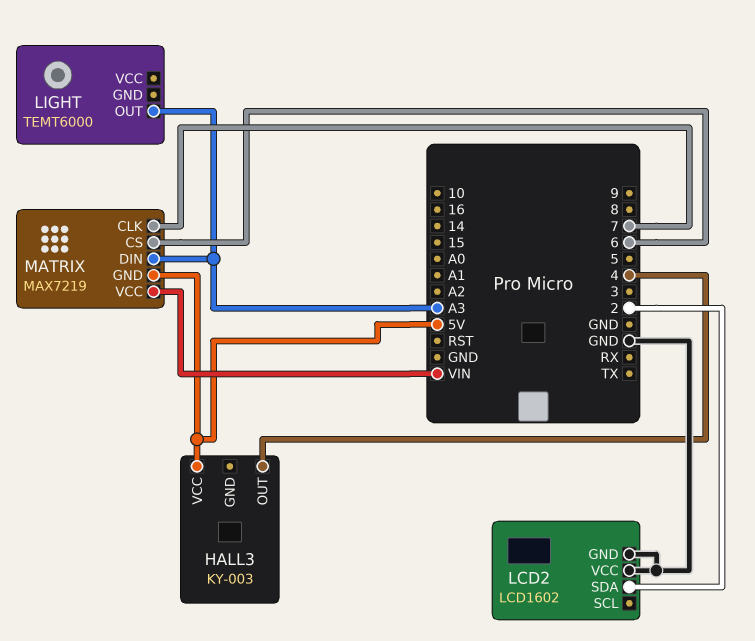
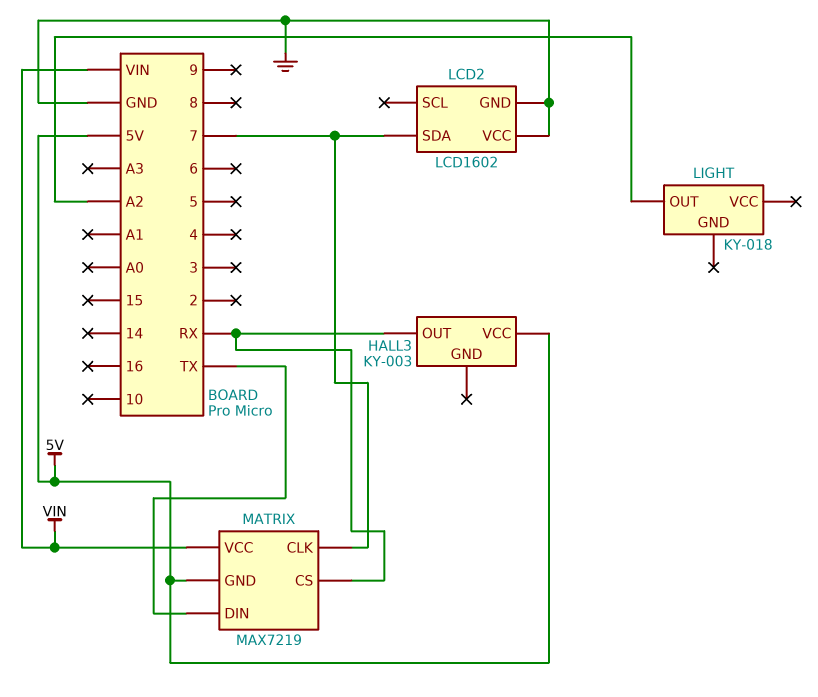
HALL3 pin OUT: 4 -> RX
LCD2 pin SDA: 2 -> 7
LIGHT: TEMT6000 -> KY-018
LIGHT pin OUT: A3 -> A2
MATRIX pin CS: 6 -> RX
MATRIX pin DIN: A3 -> TX

